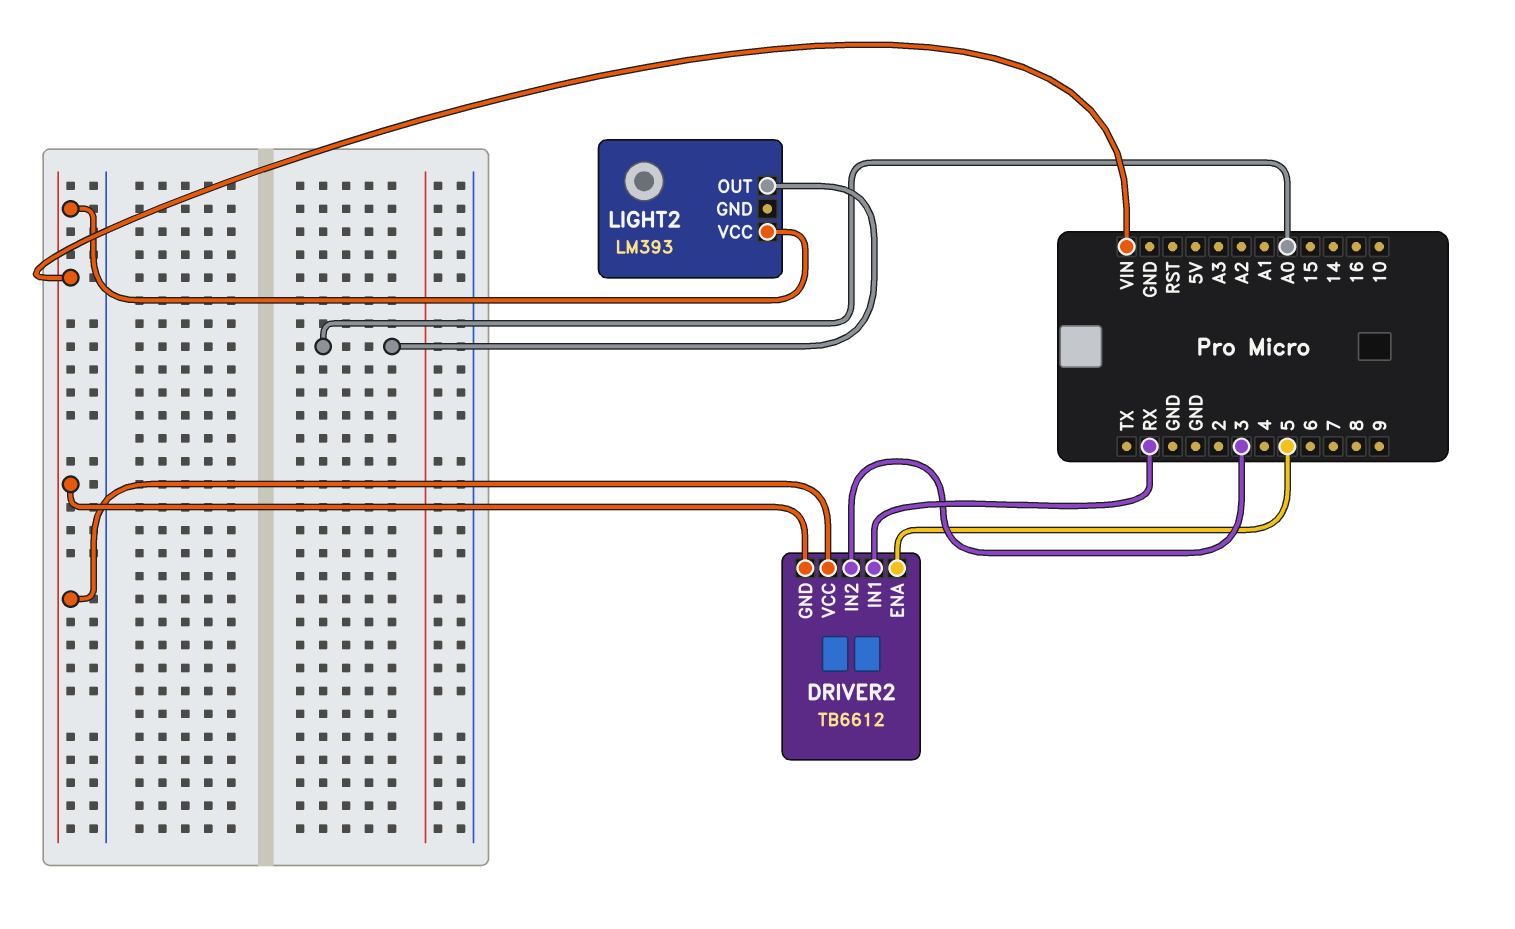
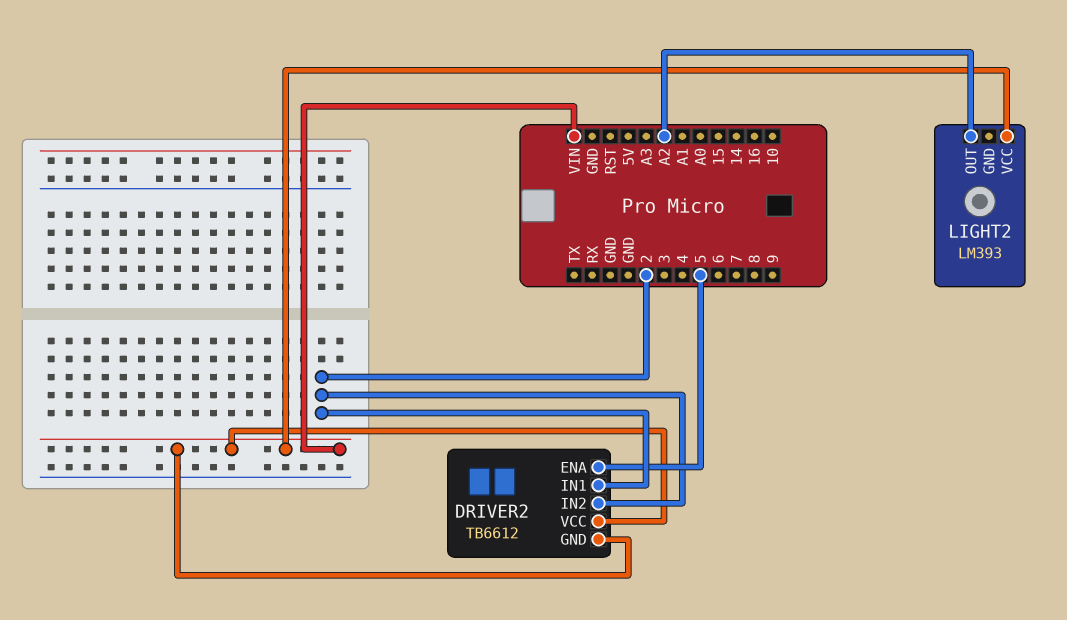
DRIVER2 pin IN1: RX -> 2
DRIVER2 pin IN2: 3 -> 2
LIGHT2 pin OUT: A0 -> A2

